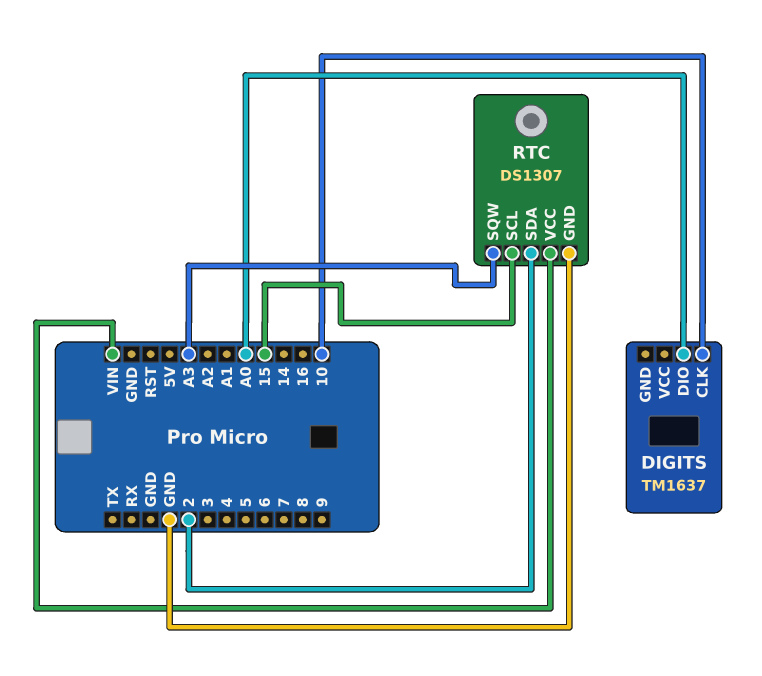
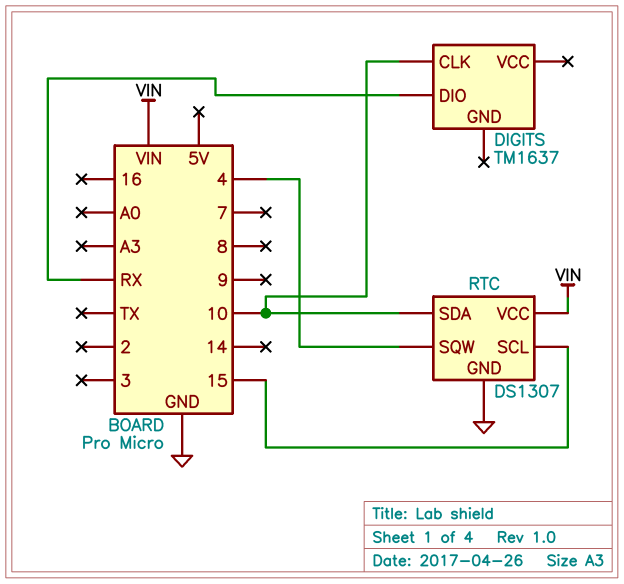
DIGITS pin DIO: A0 -> RX
RTC pin SDA: 2 -> 10
RTC pin SQW: A3 -> 4

